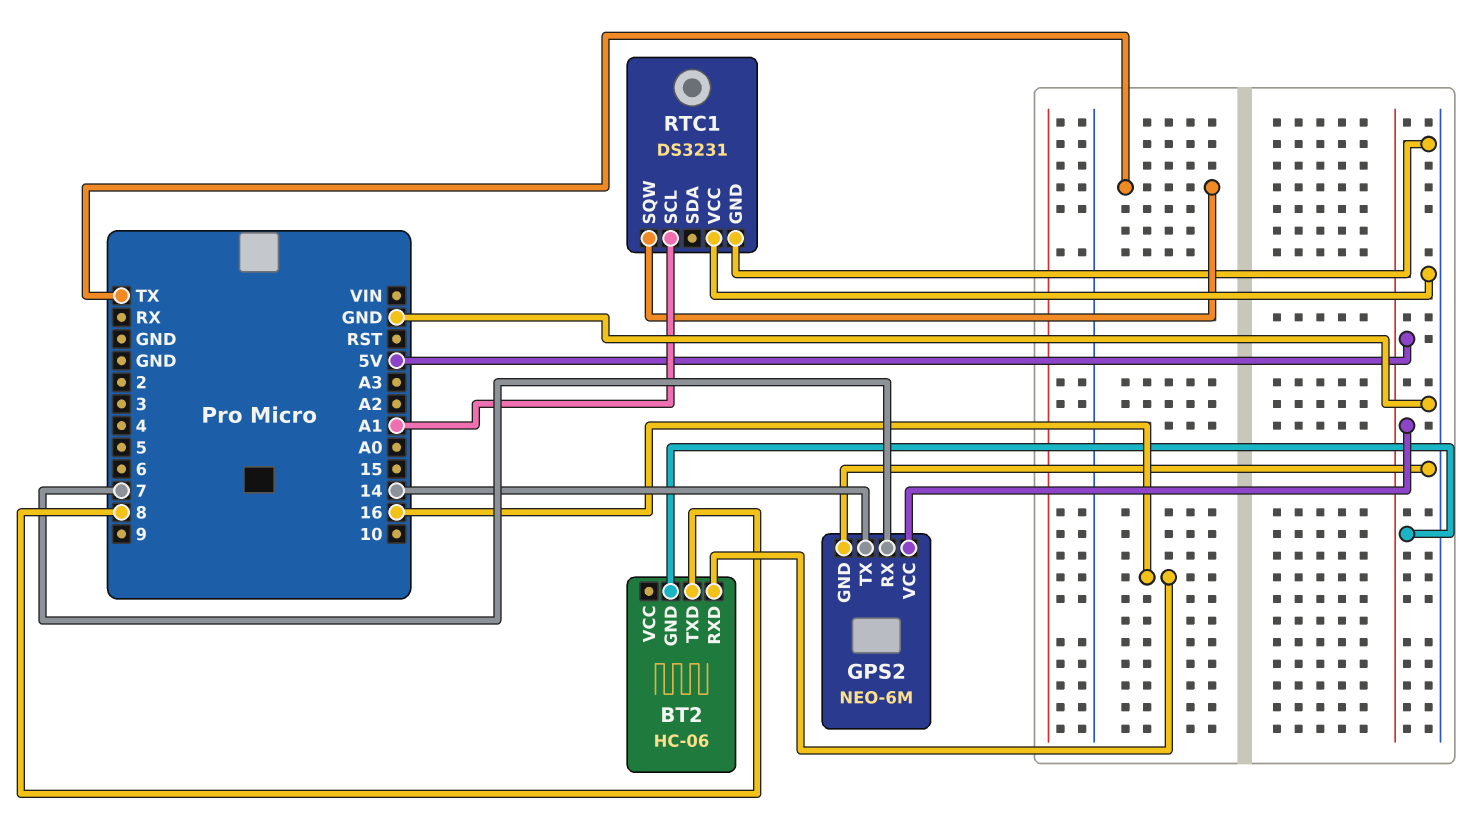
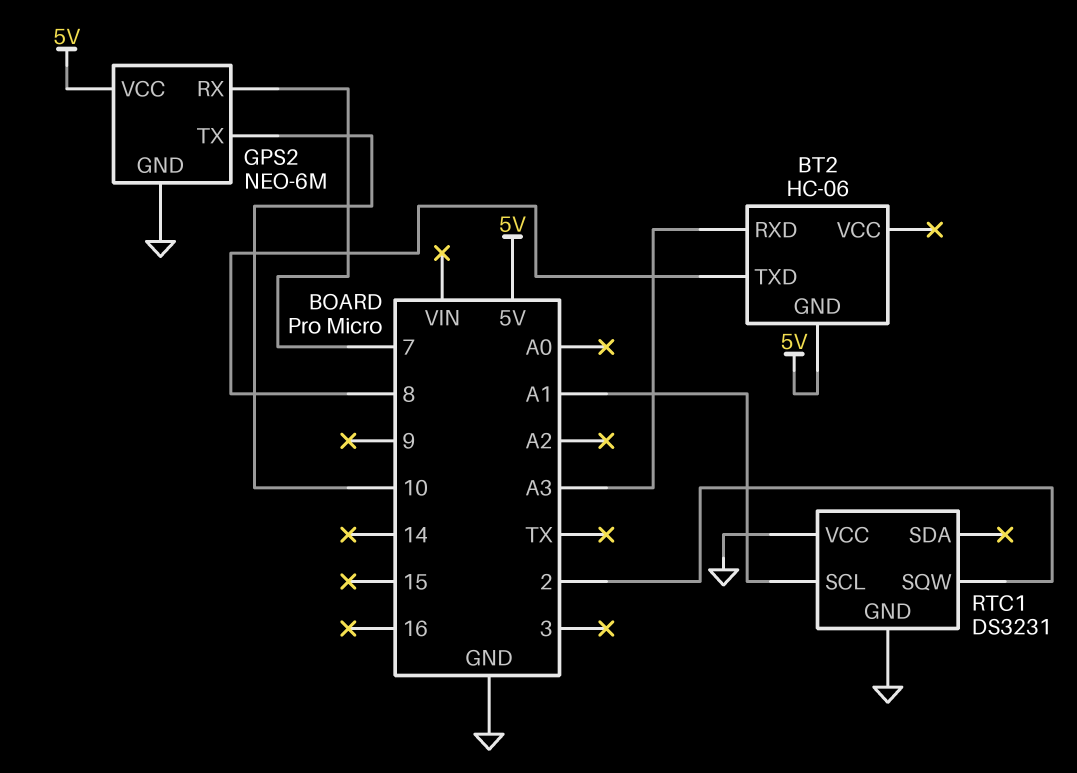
BT2 pin RXD: 16 -> A3
GPS2 pin TX: 14 -> 10
RTC1 pin SQW: TX -> 2

